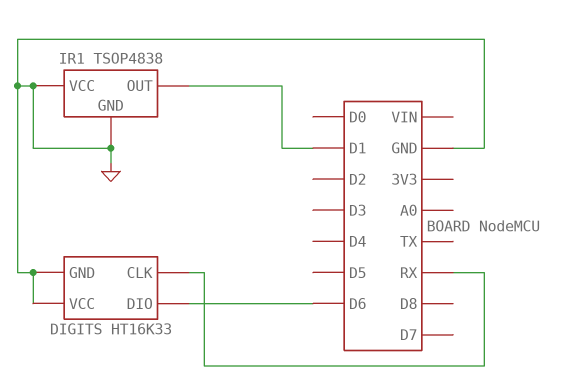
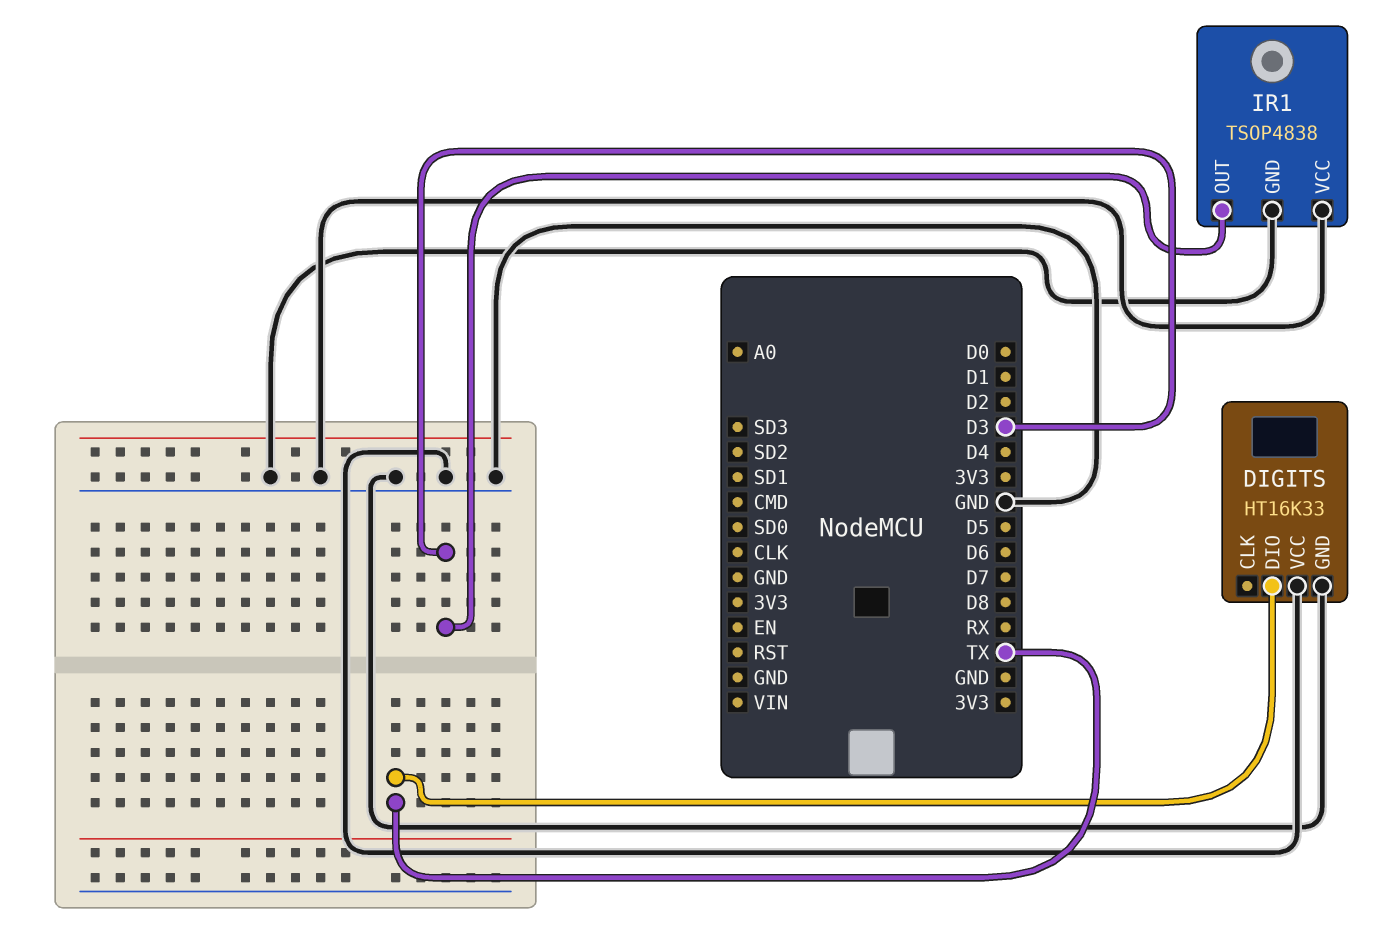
DIGITS pin CLK: RX -> none
DIGITS pin DIO: D6 -> TX
IR1 pin OUT: D1 -> D3

